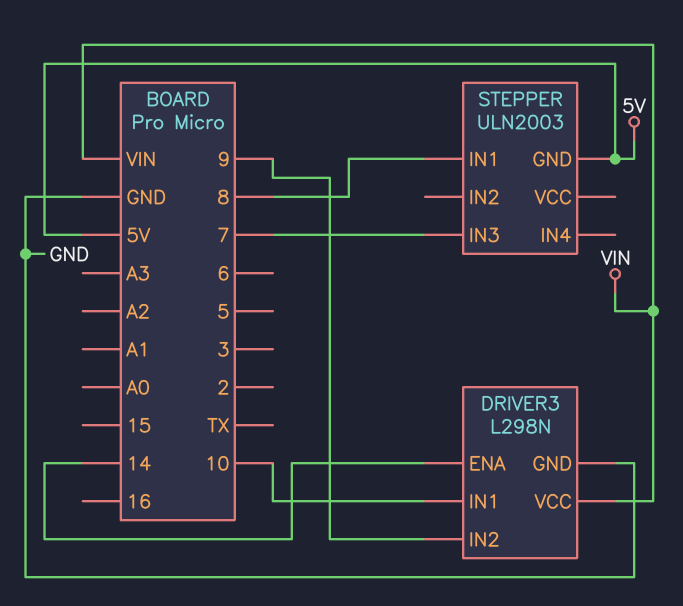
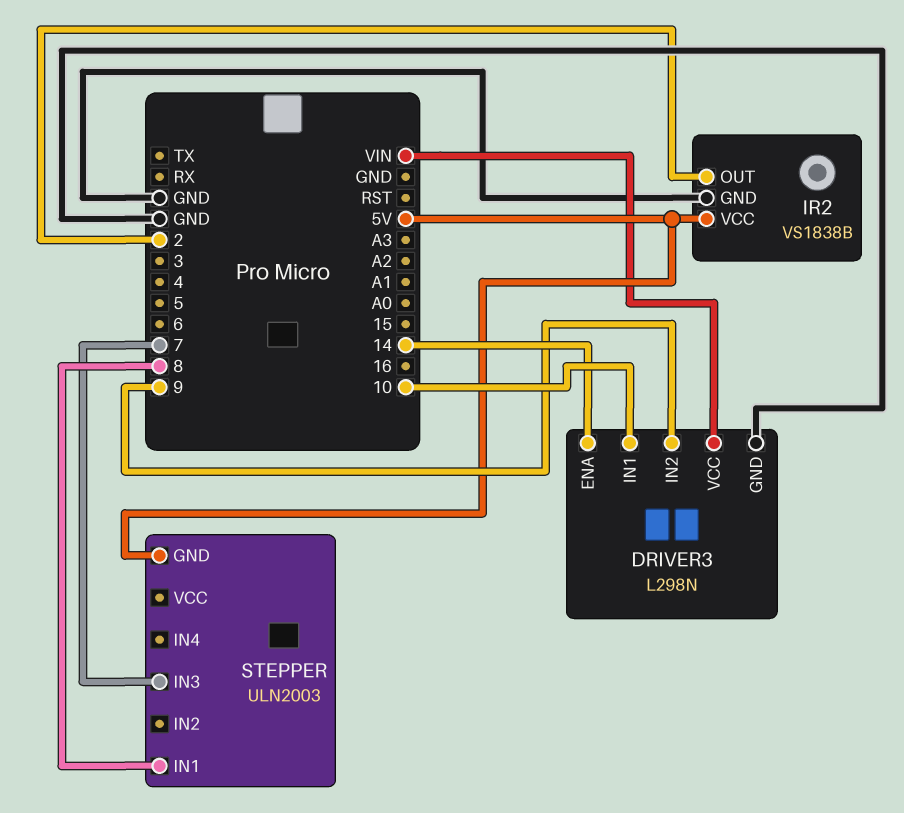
IR2: none -> VS1838B
IR2 pin GND: none -> GND
IR2 pin OUT: none -> 2
IR2 pin VCC: none -> 5V

